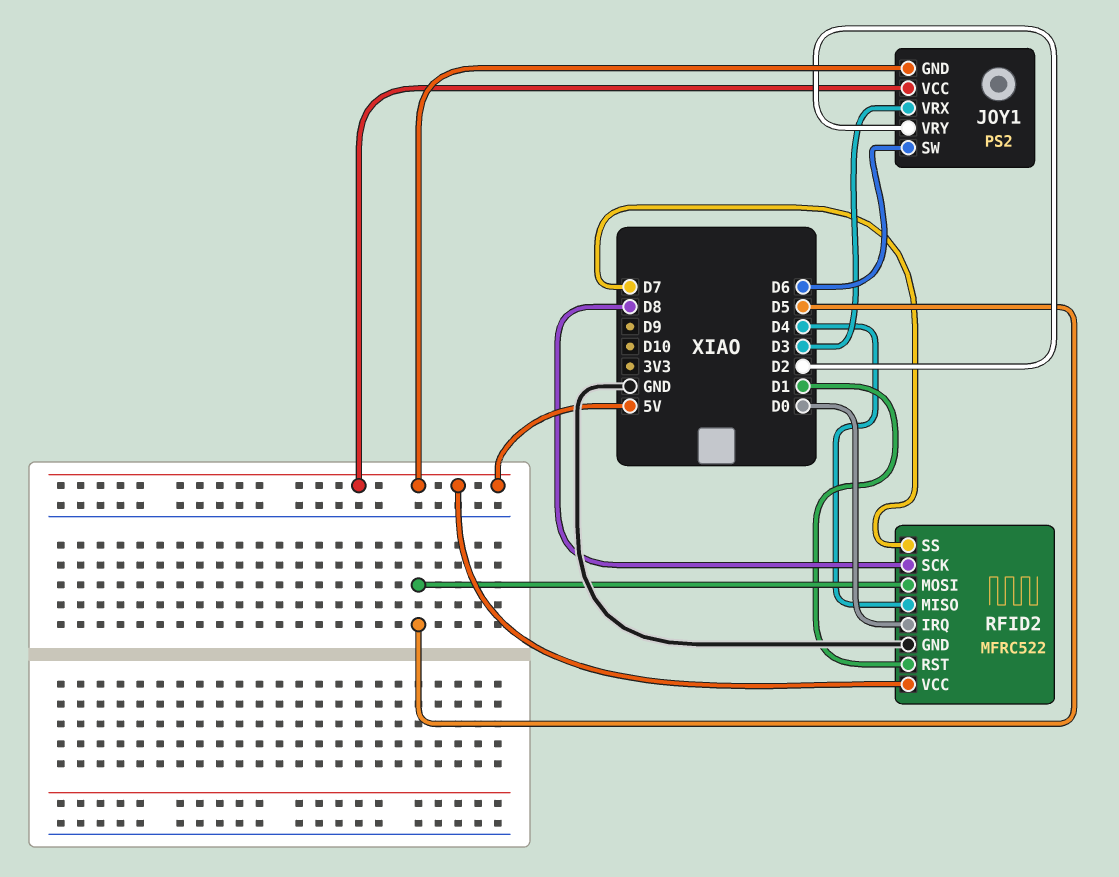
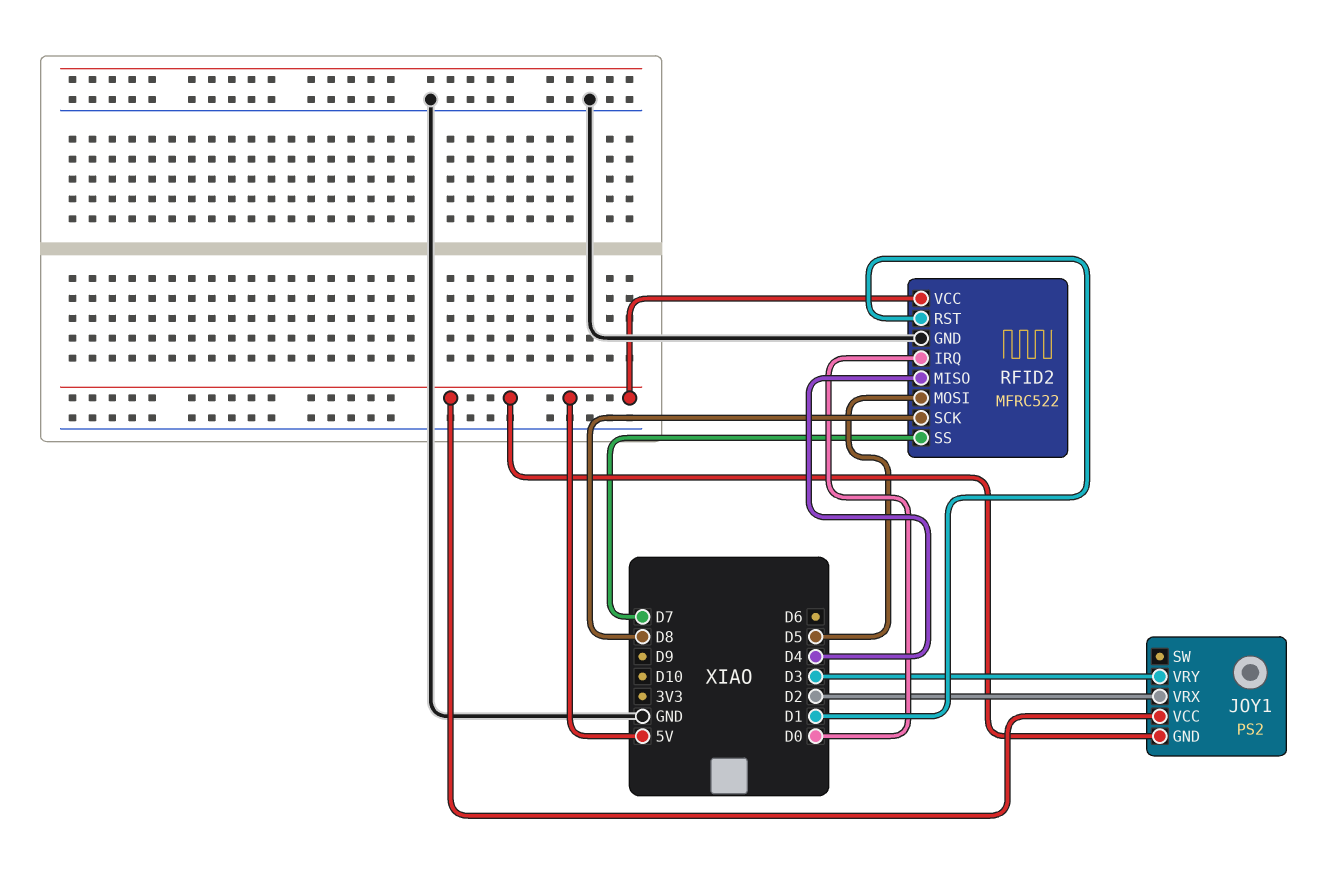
JOY1 pin SW: D6 -> none
JOY1 pin VRX: D3 -> D2
JOY1 pin VRY: D2 -> D3

